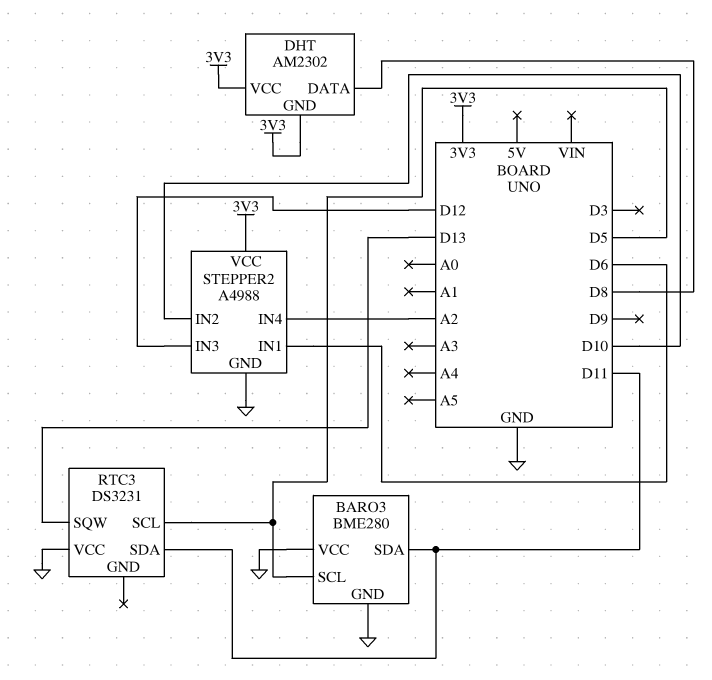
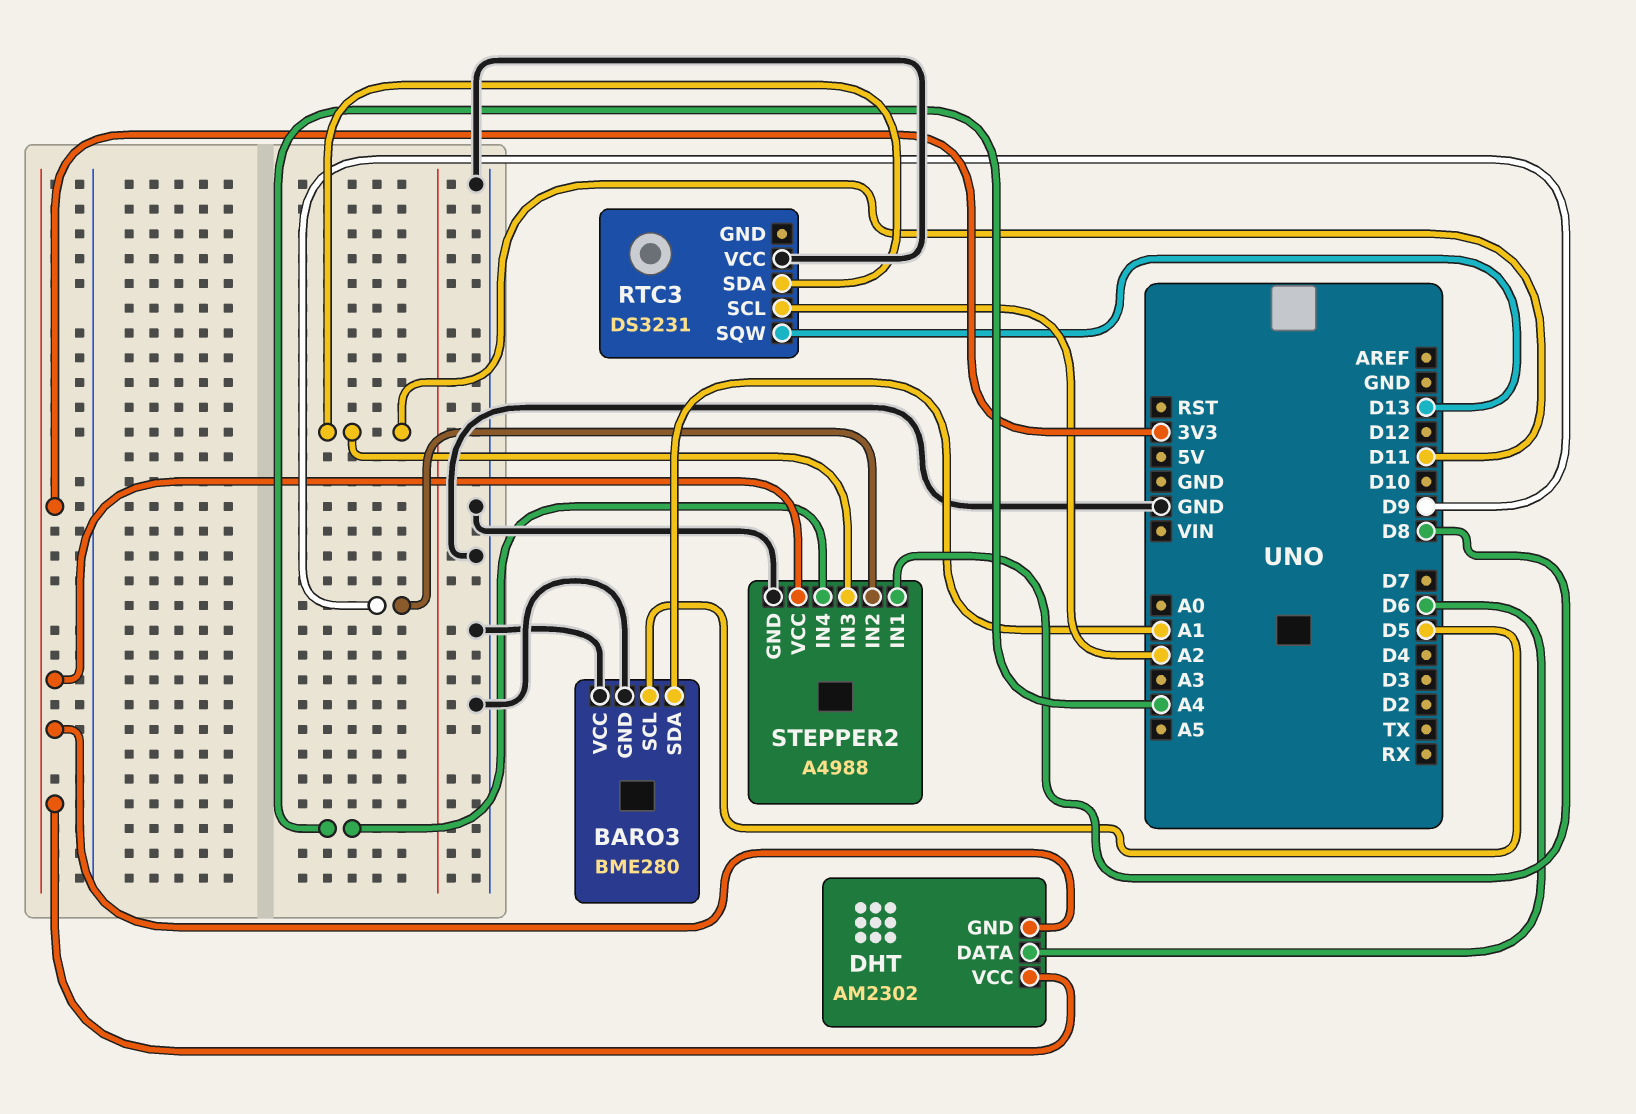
BARO3 pin SDA: D11 -> A1
DHT pin DATA: D8 -> D6
RTC3 pin SCL: D5 -> A2
STEPPER2 pin IN1: D6 -> D8
STEPPER2 pin IN2: D10 -> D9
STEPPER2 pin IN3: D12 -> D11
STEPPER2 pin IN4: A2 -> A4

